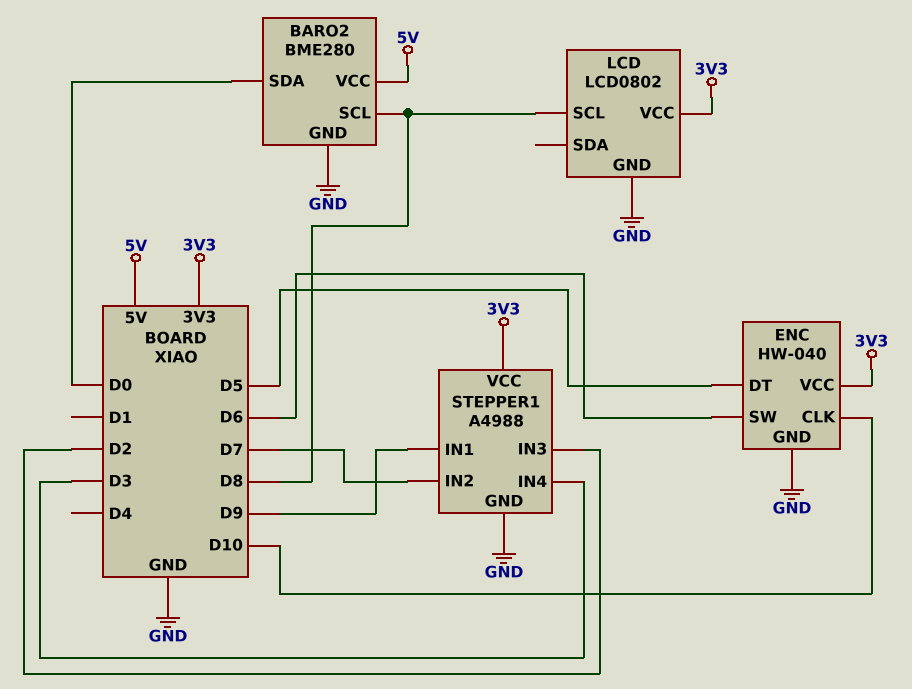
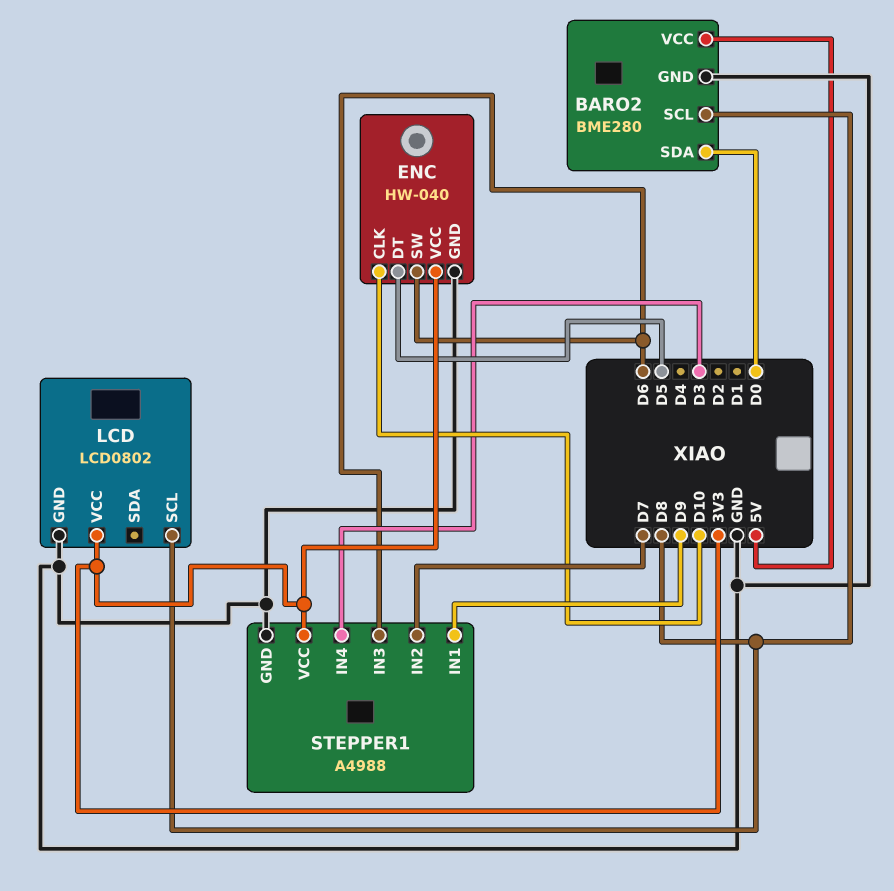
STEPPER1 pin IN3: D2 -> D6

